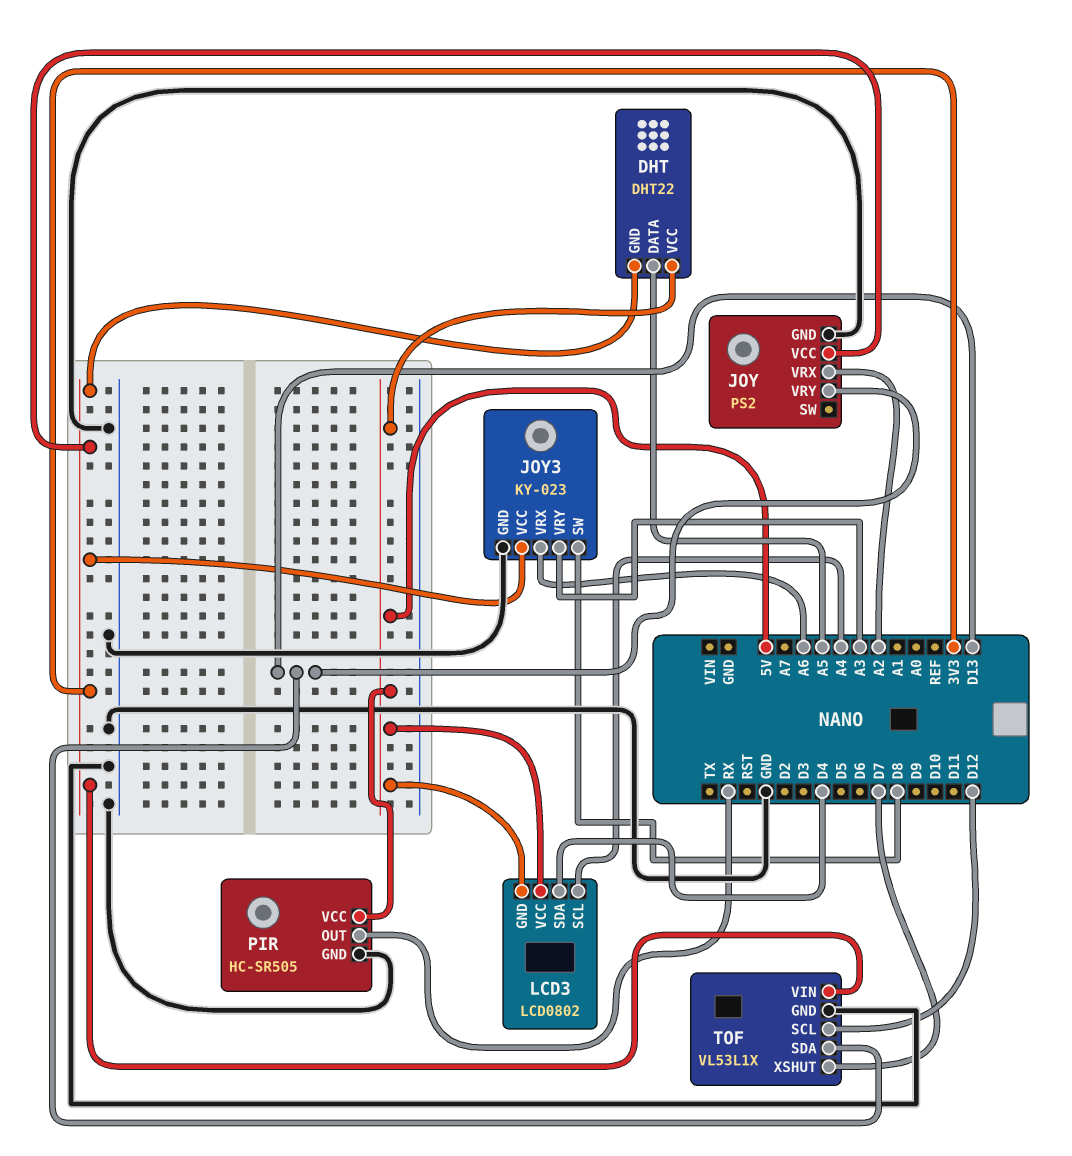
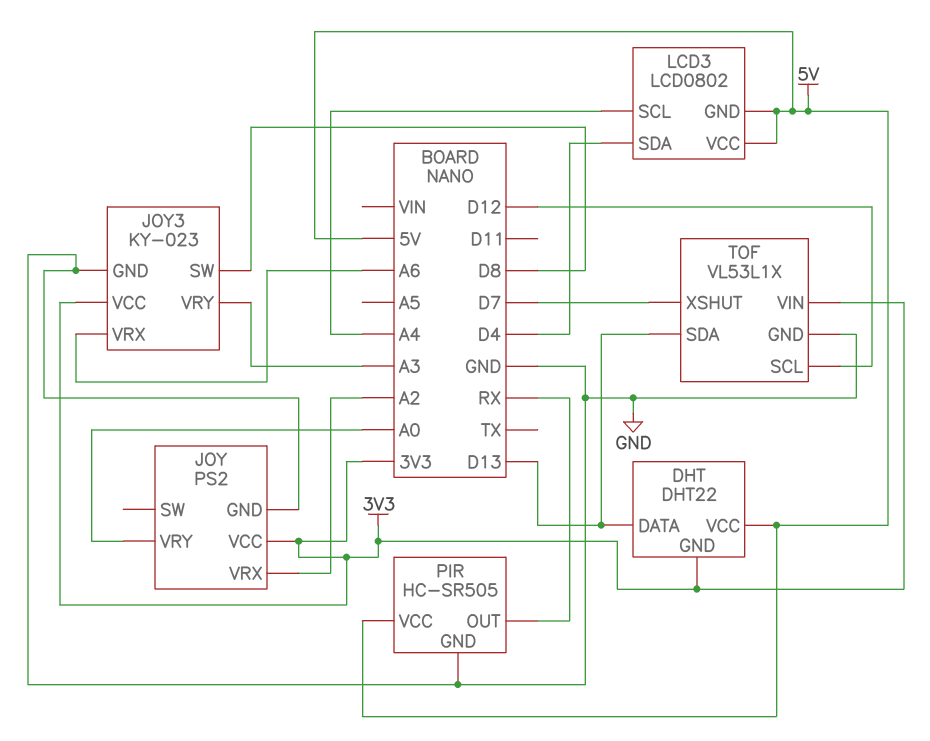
DHT pin DATA: A5 -> D13
JOY pin VRY: D13 -> A0

